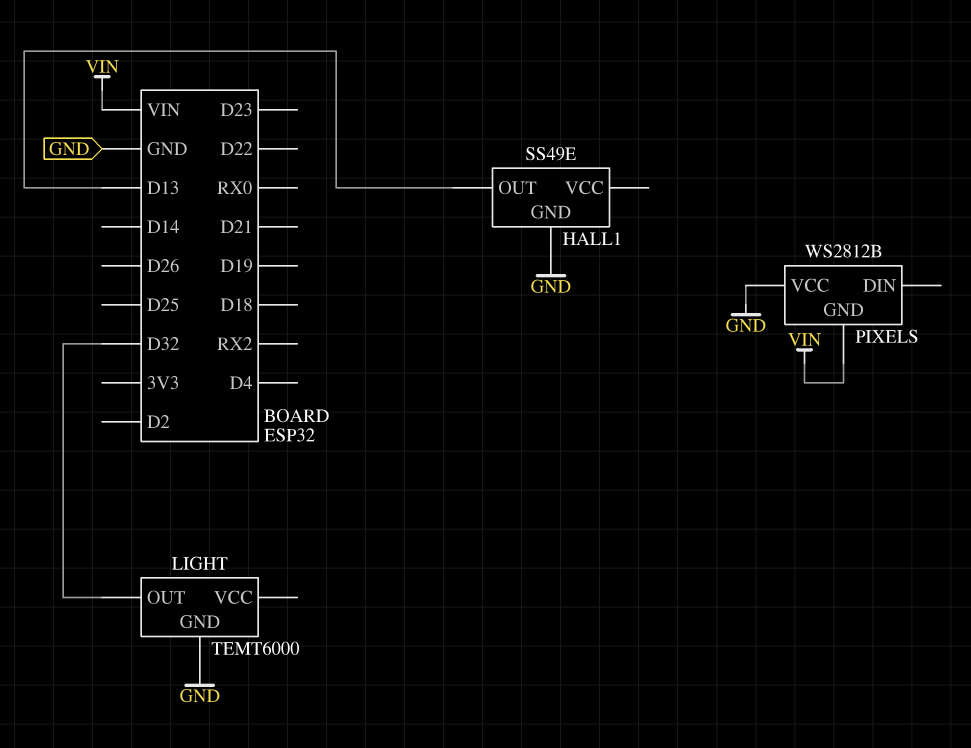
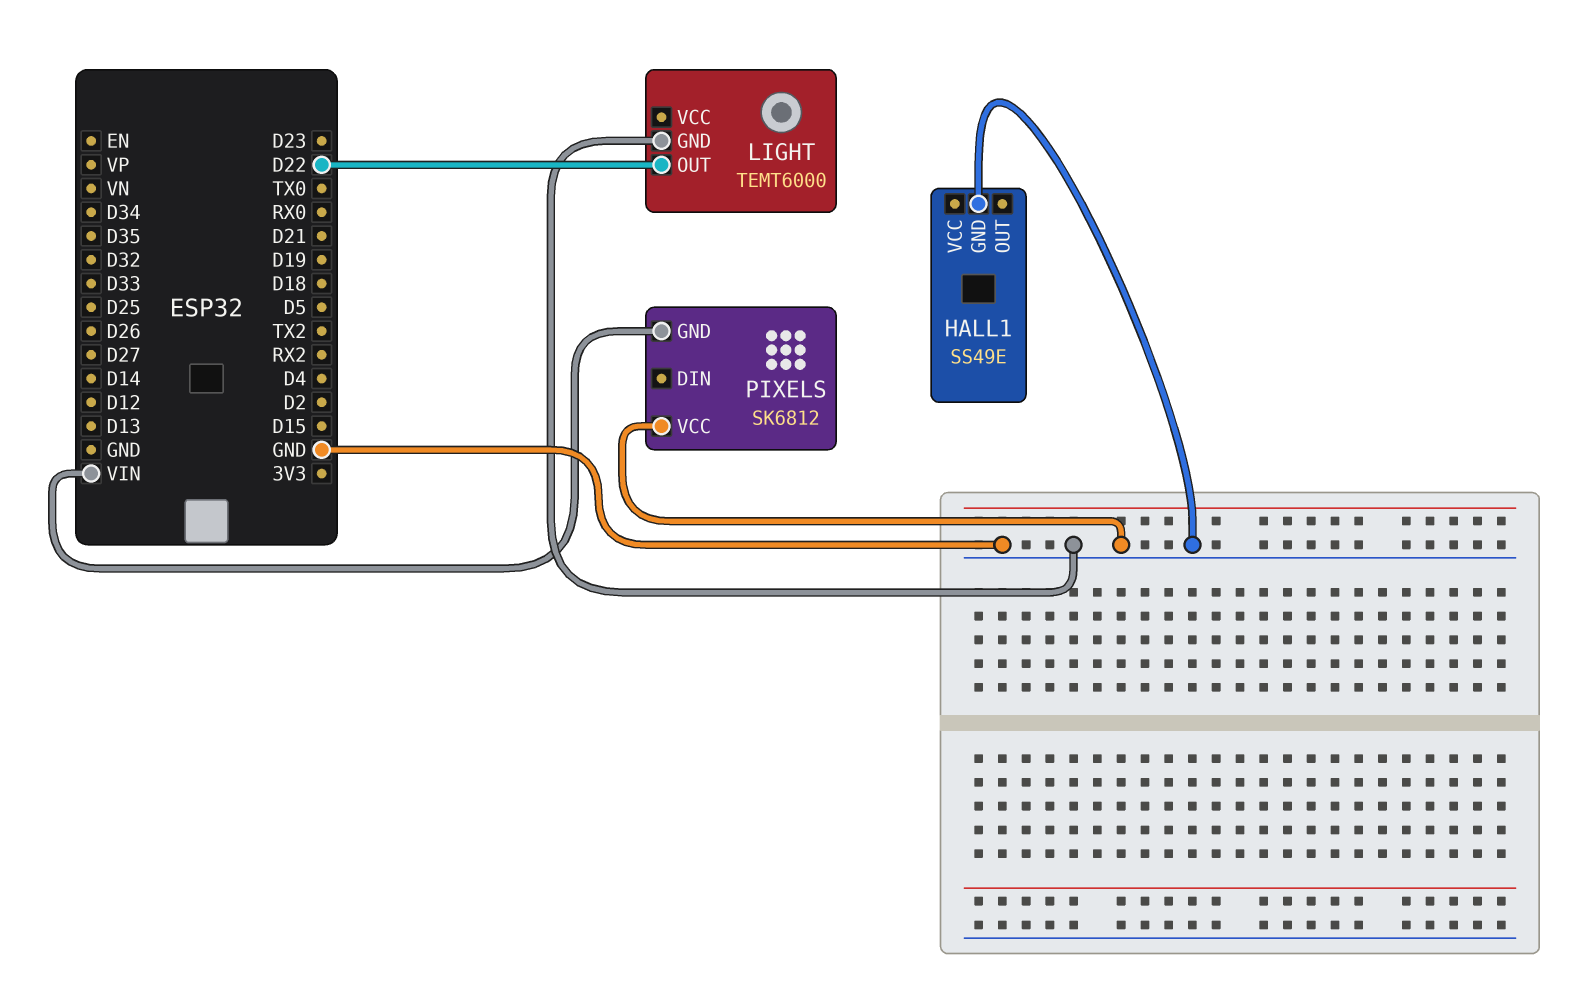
HALL1 pin OUT: D13 -> none
LIGHT pin OUT: D32 -> D22
PIXELS: WS2812B -> SK6812

